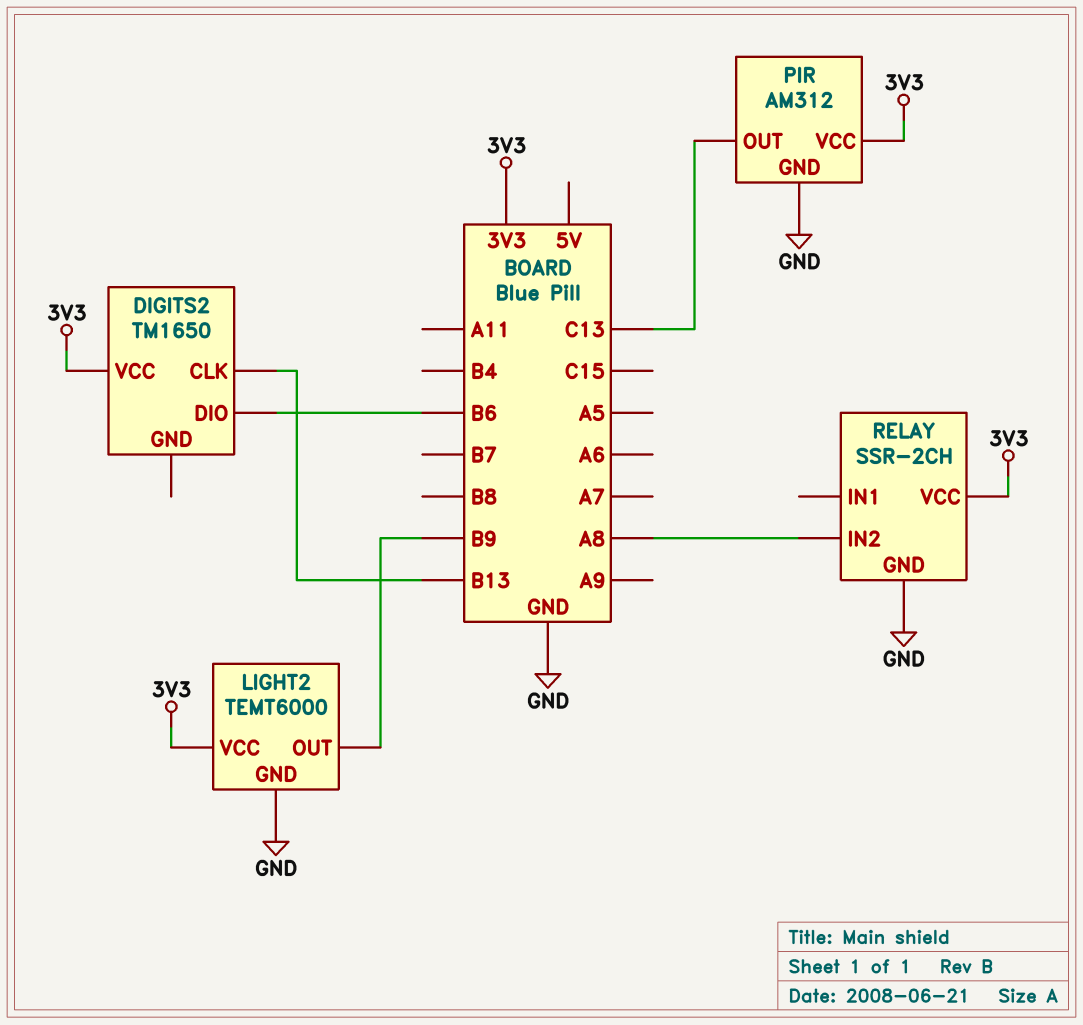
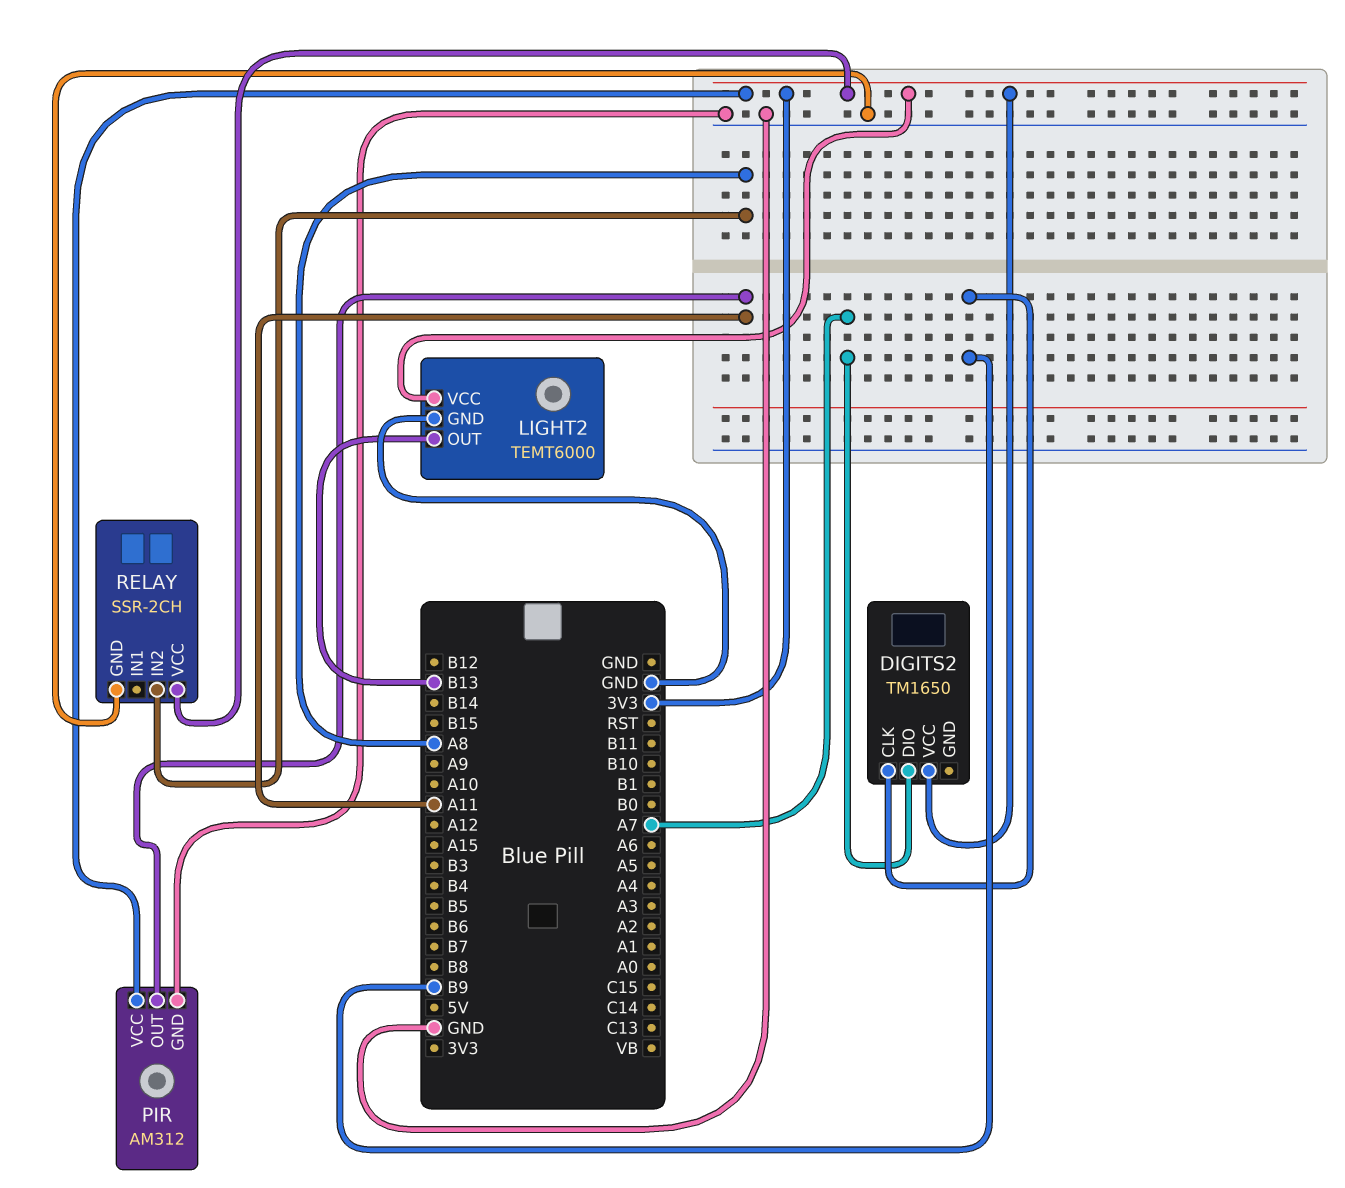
DIGITS2 pin CLK: B13 -> B9
DIGITS2 pin DIO: B6 -> A7
LIGHT2 pin OUT: B9 -> B13
PIR pin OUT: C13 -> A11

